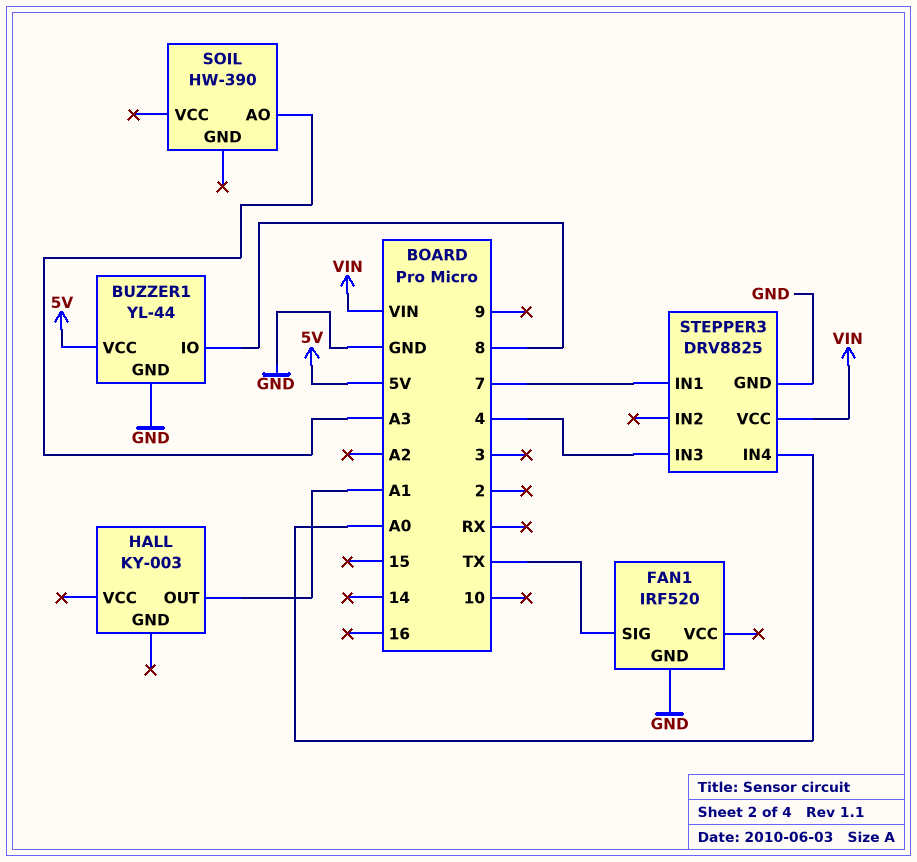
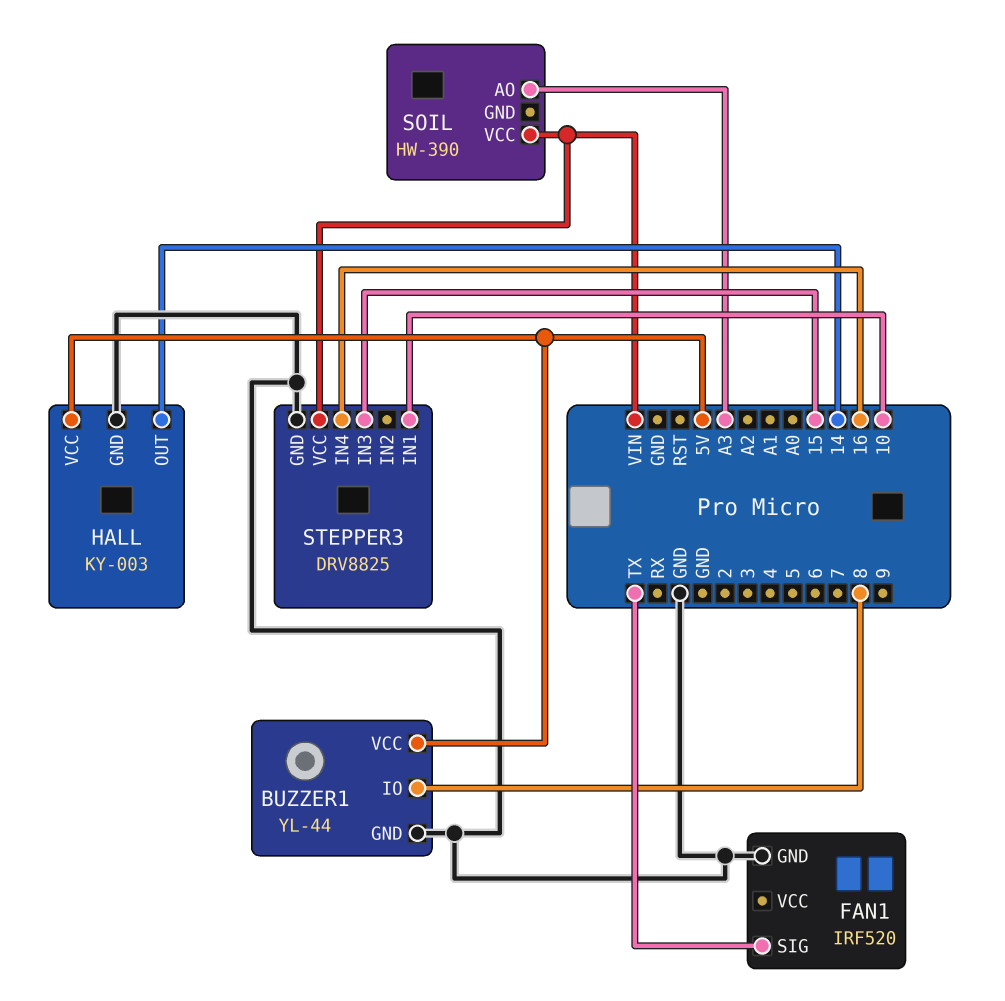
HALL pin GND: none -> GND
HALL pin OUT: A1 -> 14
HALL pin VCC: none -> 5V
SOIL pin VCC: none -> VIN
STEPPER3 pin IN1: 7 -> 10
STEPPER3 pin IN3: 4 -> 15
STEPPER3 pin IN4: A0 -> 16

